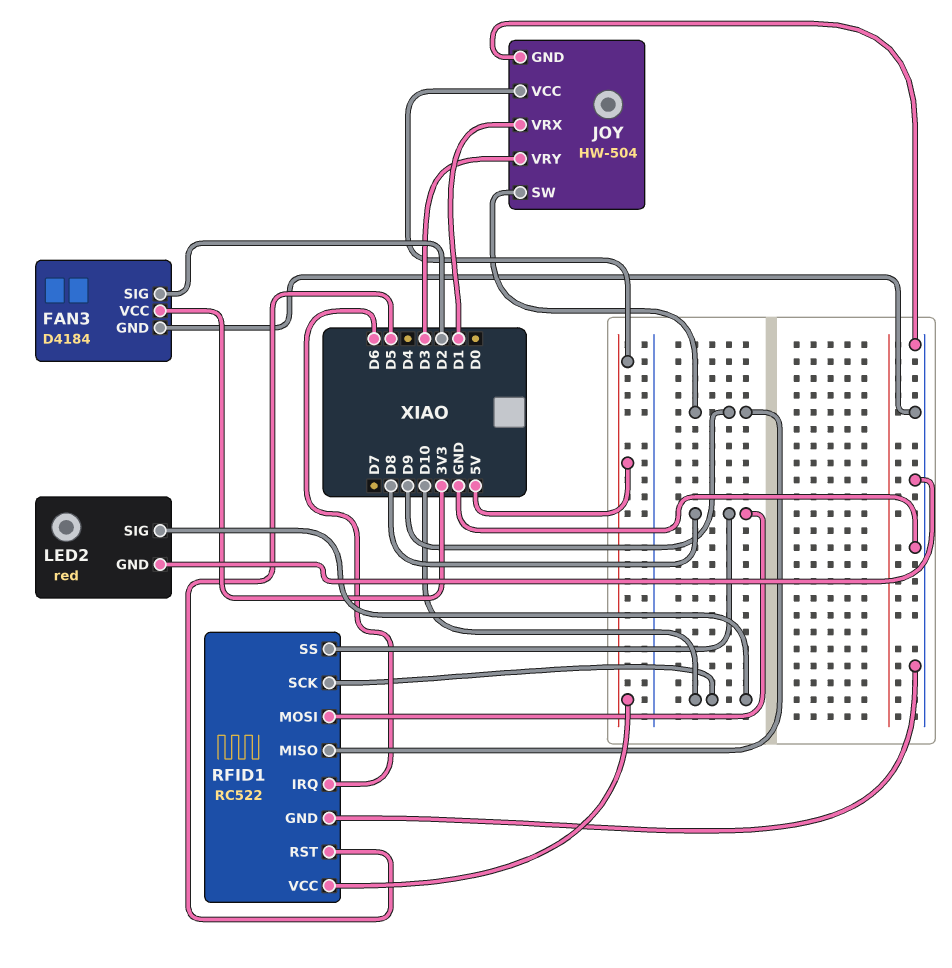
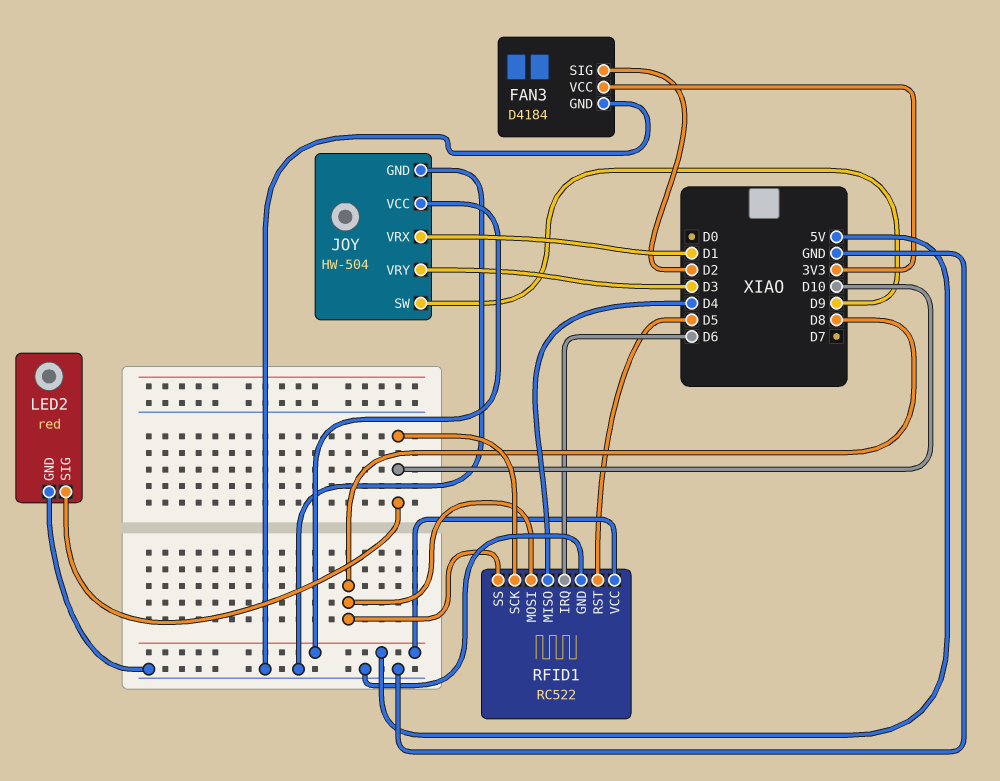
RFID1 pin MISO: D9 -> D4

